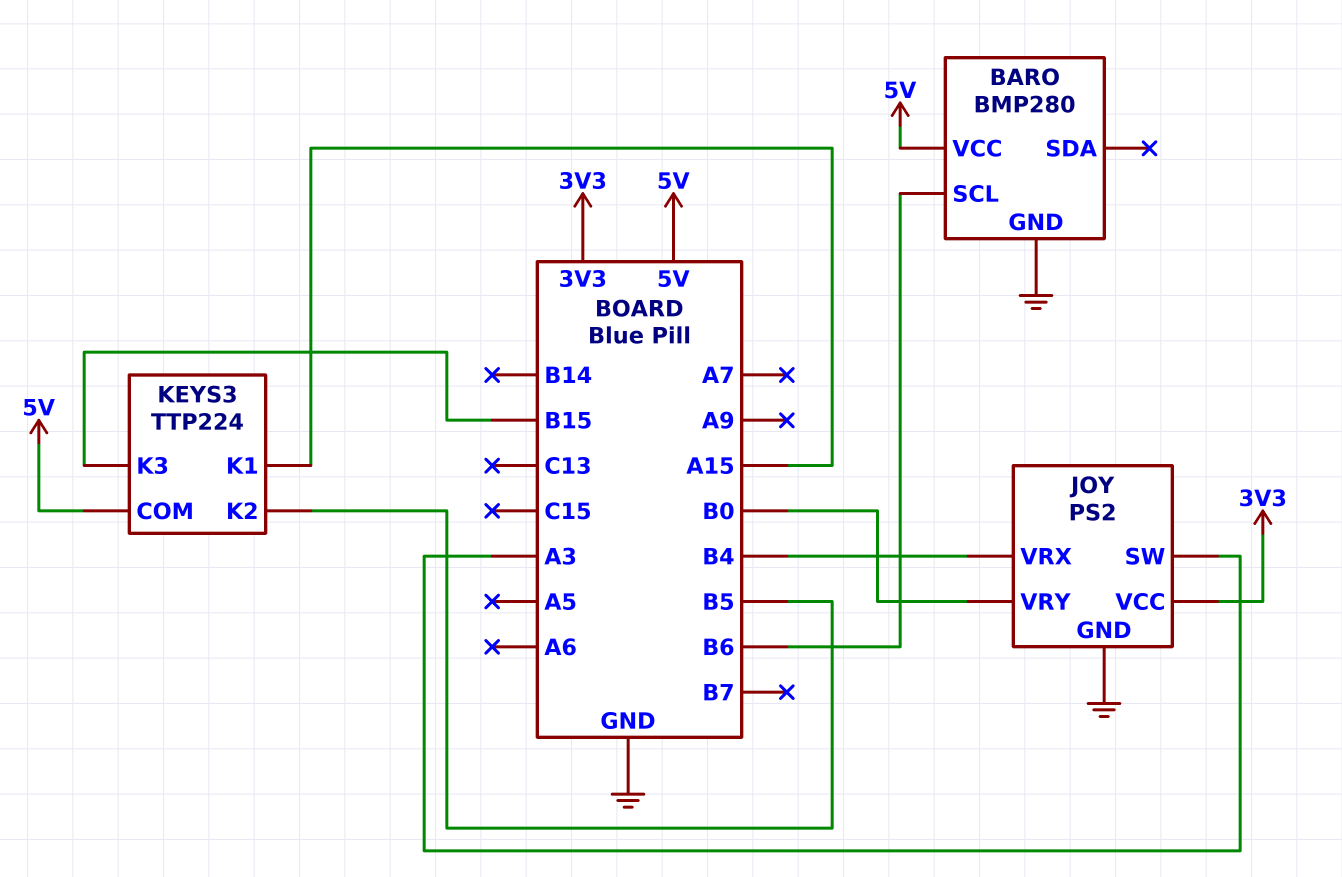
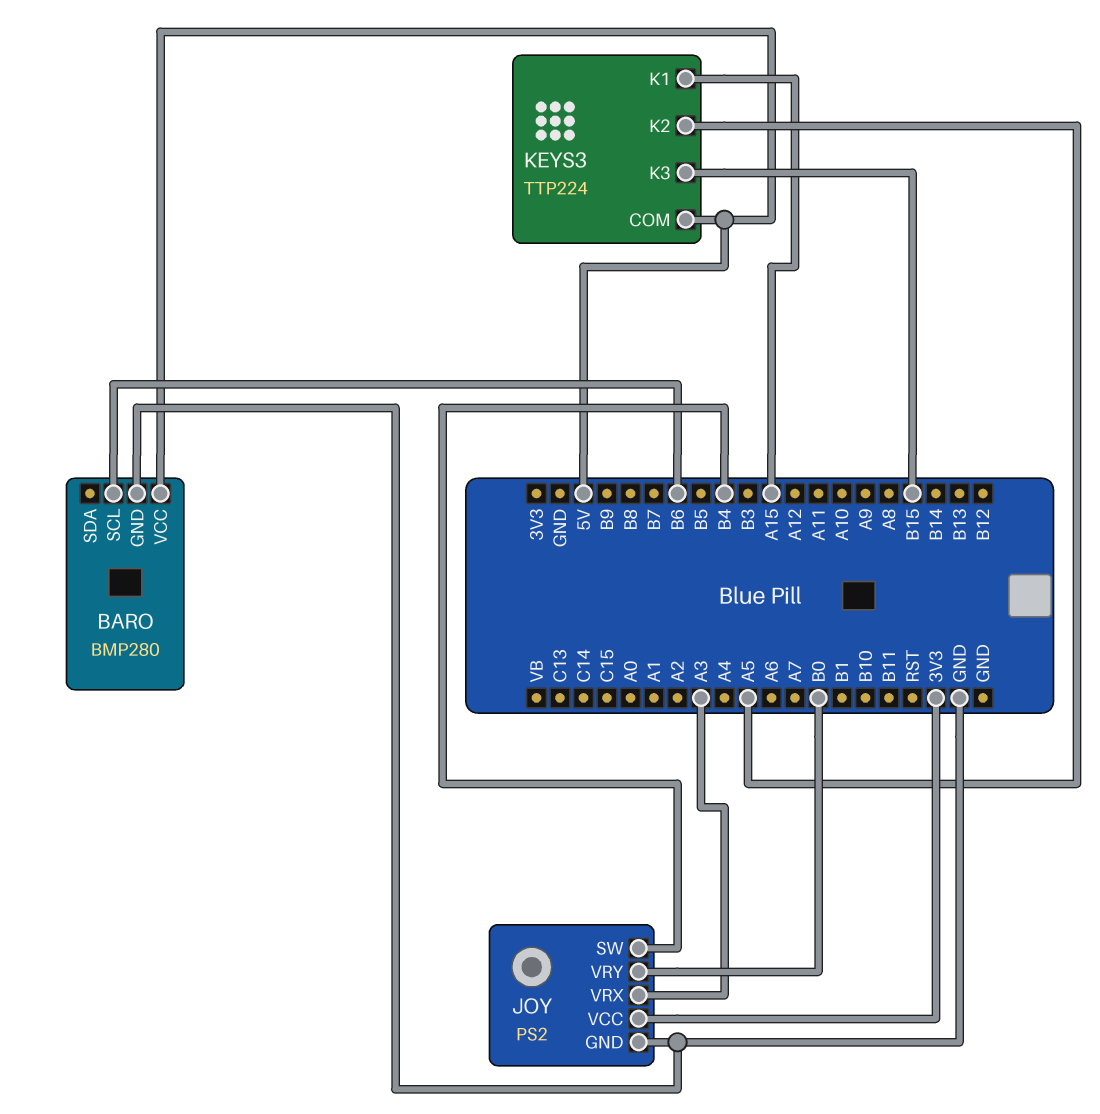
JOY pin SW: A3 -> B4
JOY pin VRX: B4 -> A3
KEYS3 pin K2: B5 -> A5

